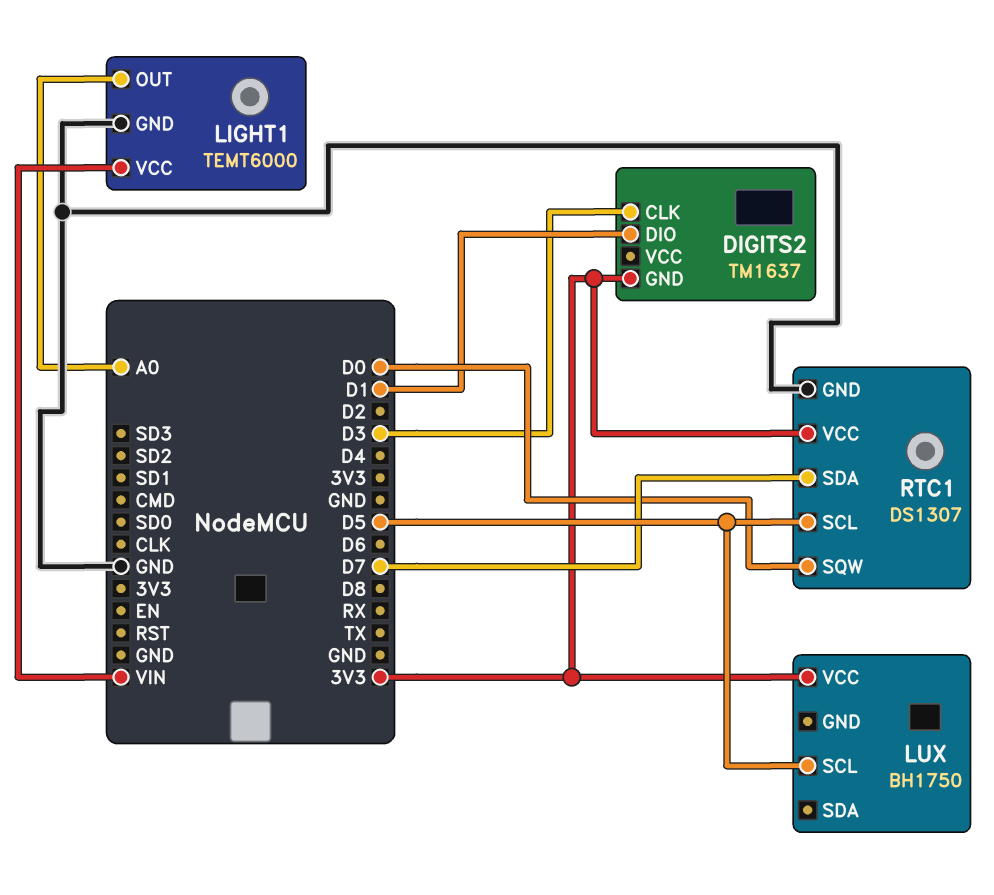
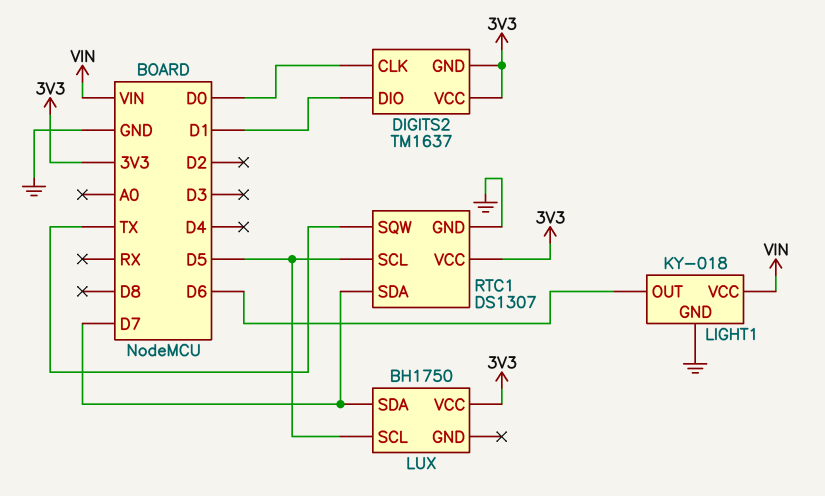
DIGITS2 pin CLK: D3 -> D0
DIGITS2 pin VCC: none -> 3V3
LIGHT1: TEMT6000 -> KY-018
LIGHT1 pin OUT: A0 -> D6
LUX pin SDA: none -> D7
RTC1 pin SQW: D0 -> TX

